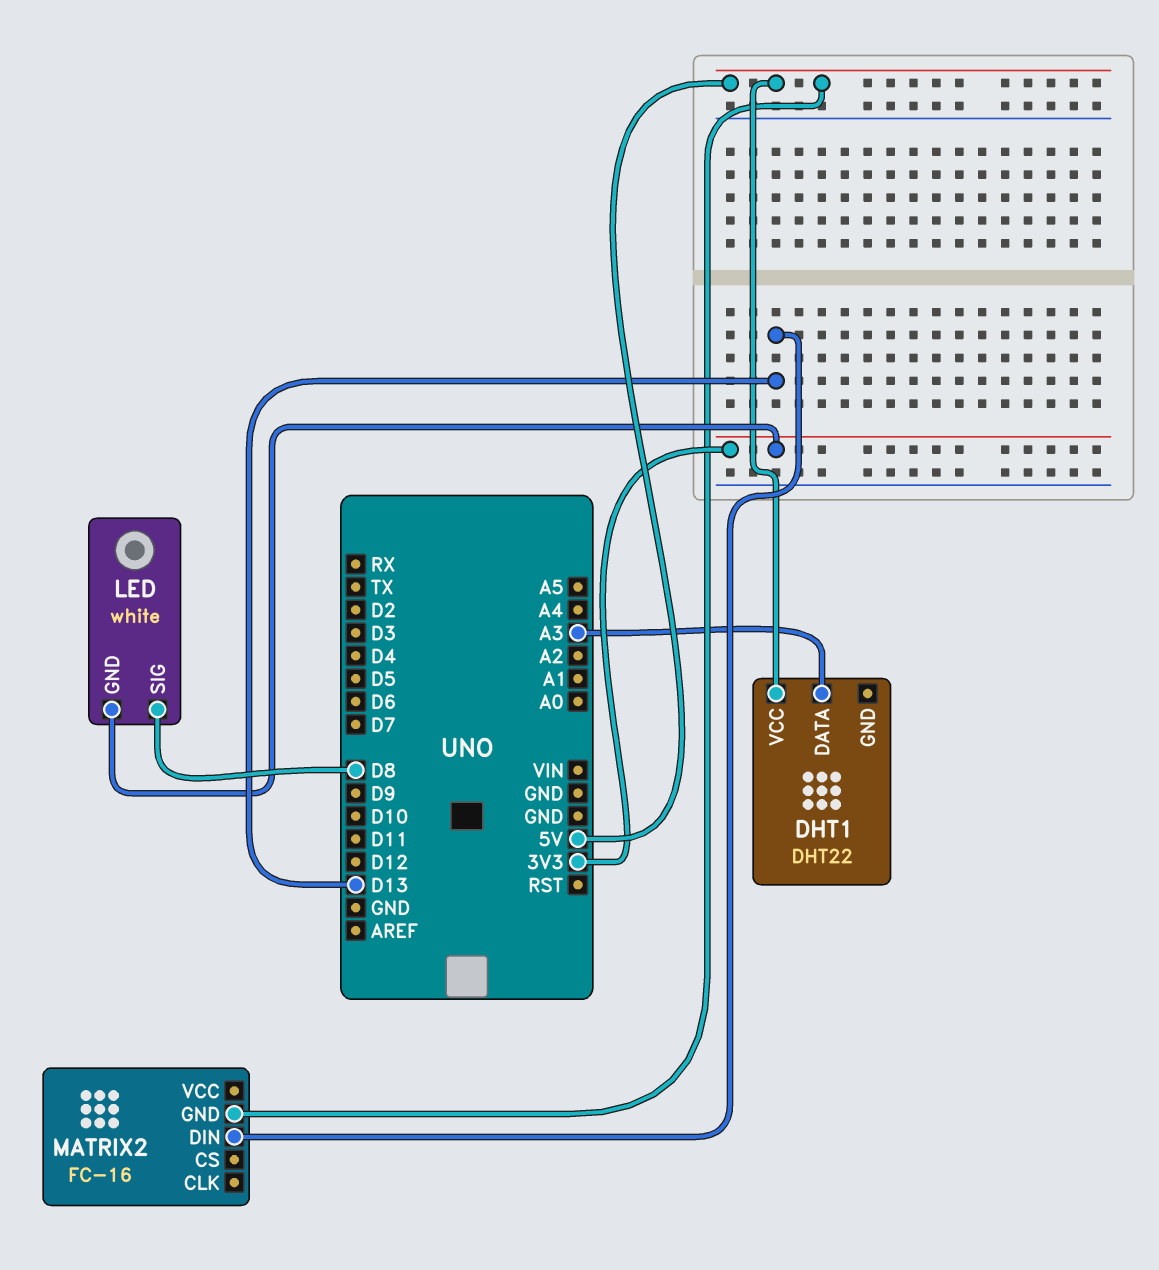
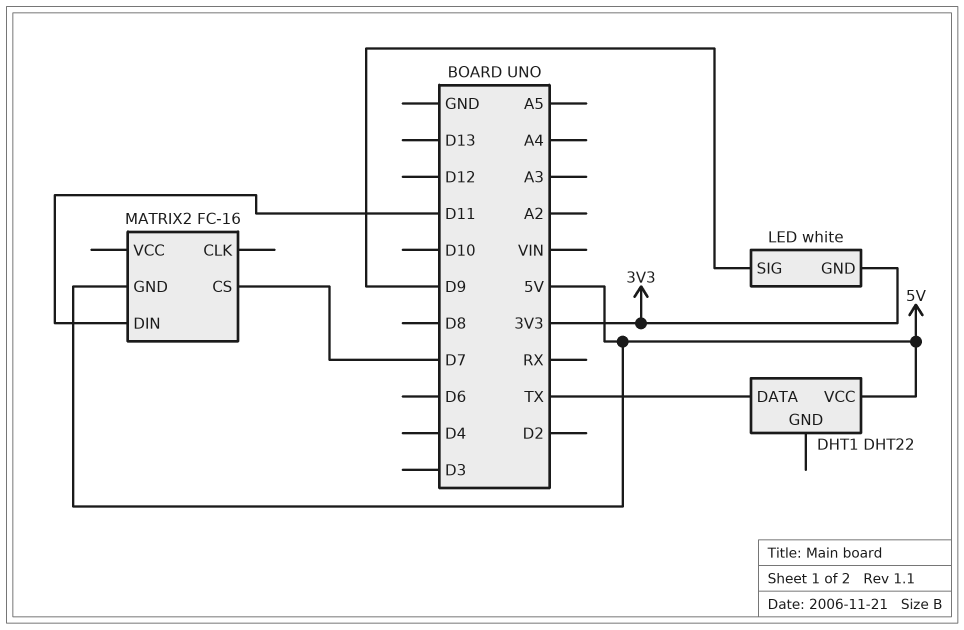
DHT1 pin DATA: A3 -> TX
LED pin SIG: D8 -> D9
MATRIX2 pin CS: none -> D7
MATRIX2 pin DIN: D13 -> D11

